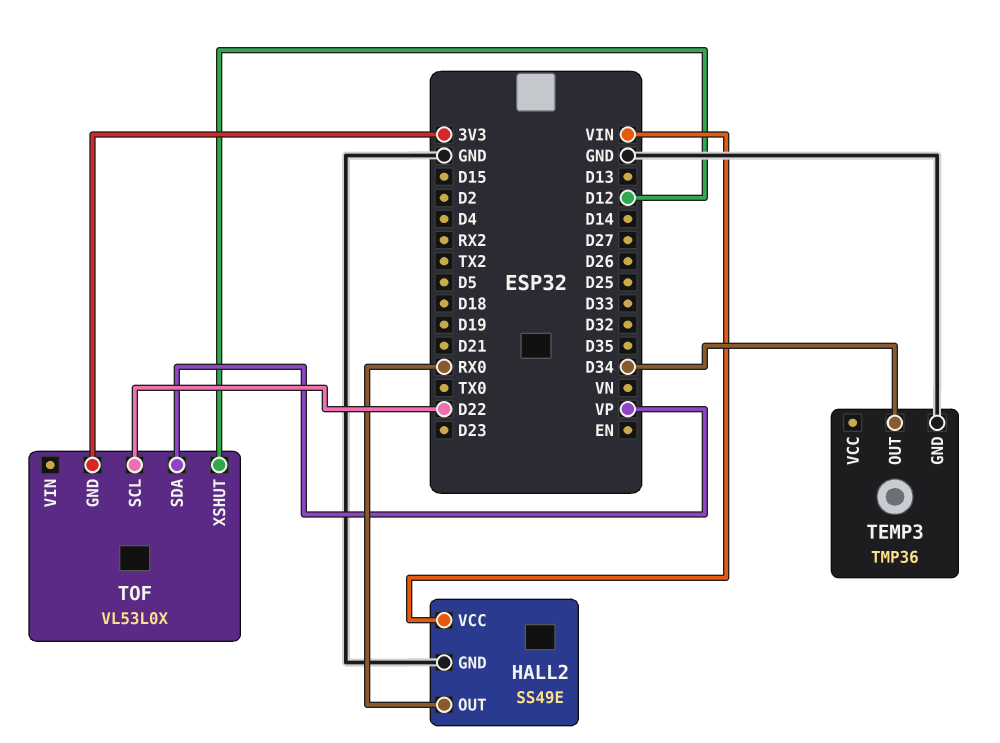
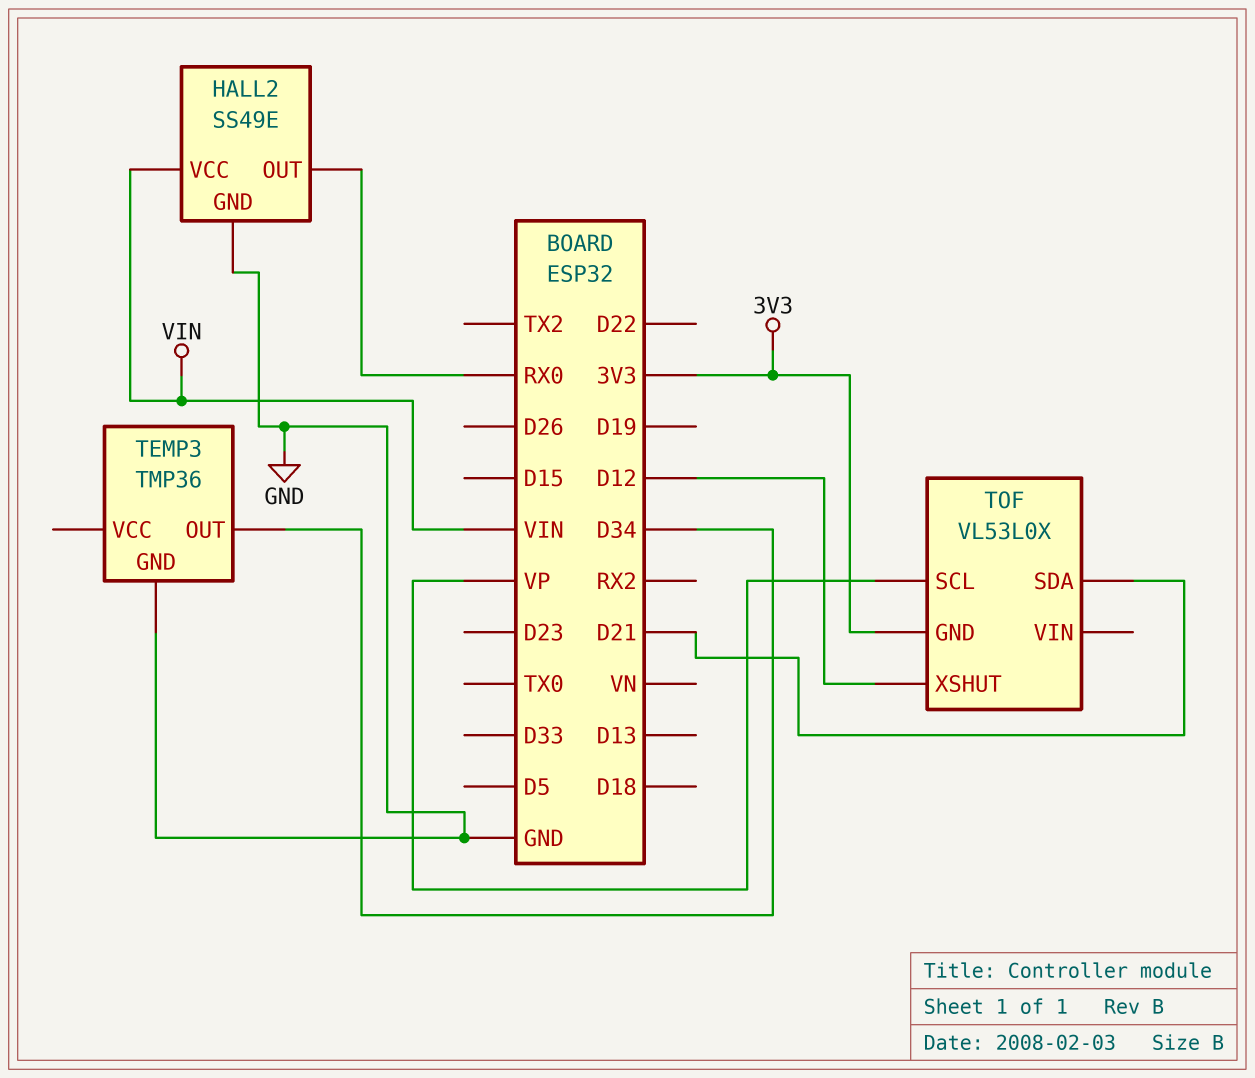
TOF pin SCL: D22 -> VP
TOF pin SDA: VP -> D21

